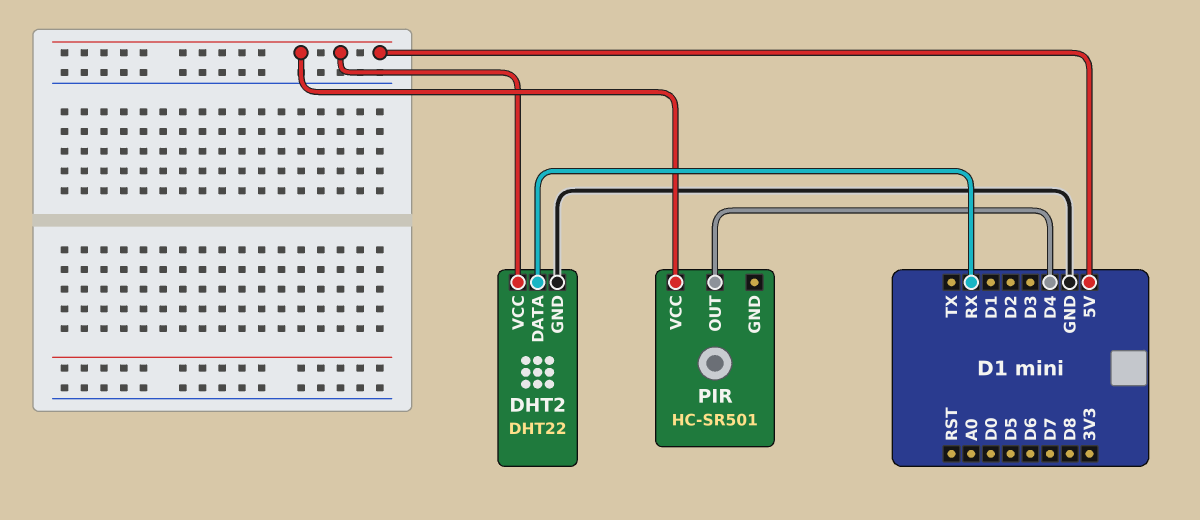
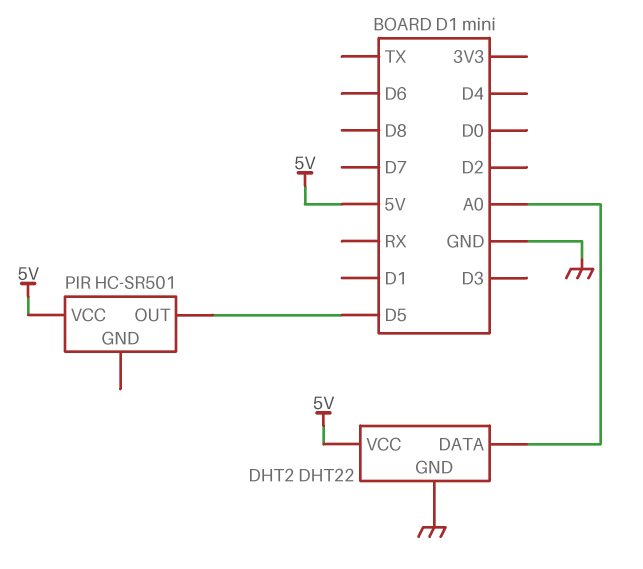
DHT2 pin DATA: RX -> A0
PIR pin OUT: D4 -> D5

